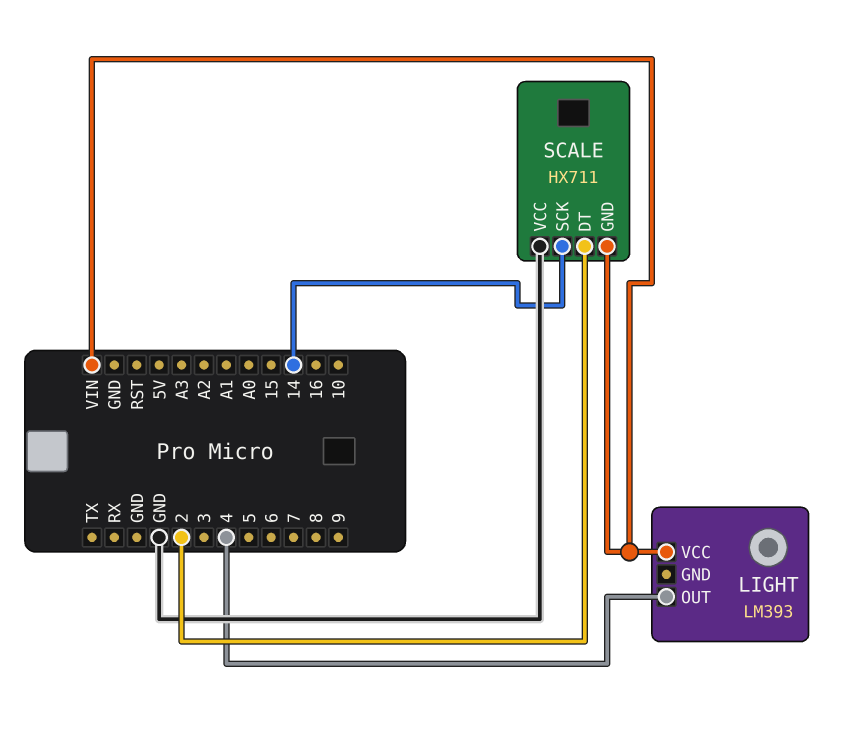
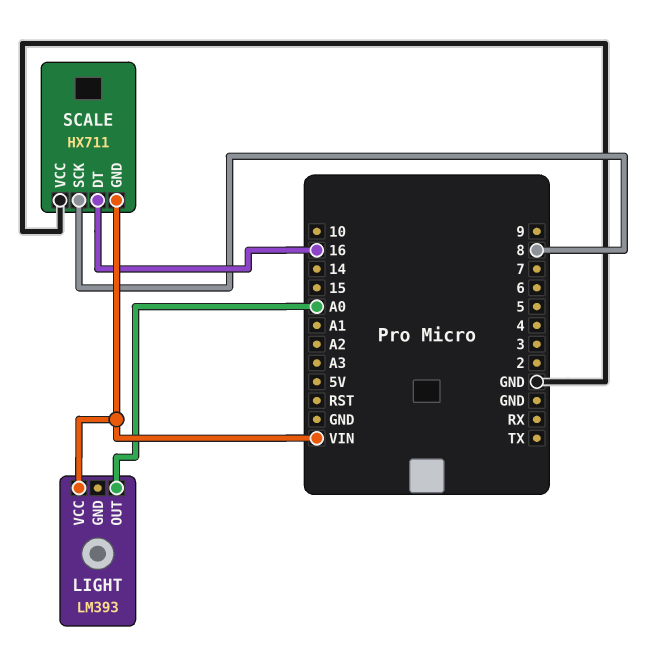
LIGHT pin OUT: 4 -> A0
SCALE pin DT: 2 -> 16
SCALE pin SCK: 14 -> 8

